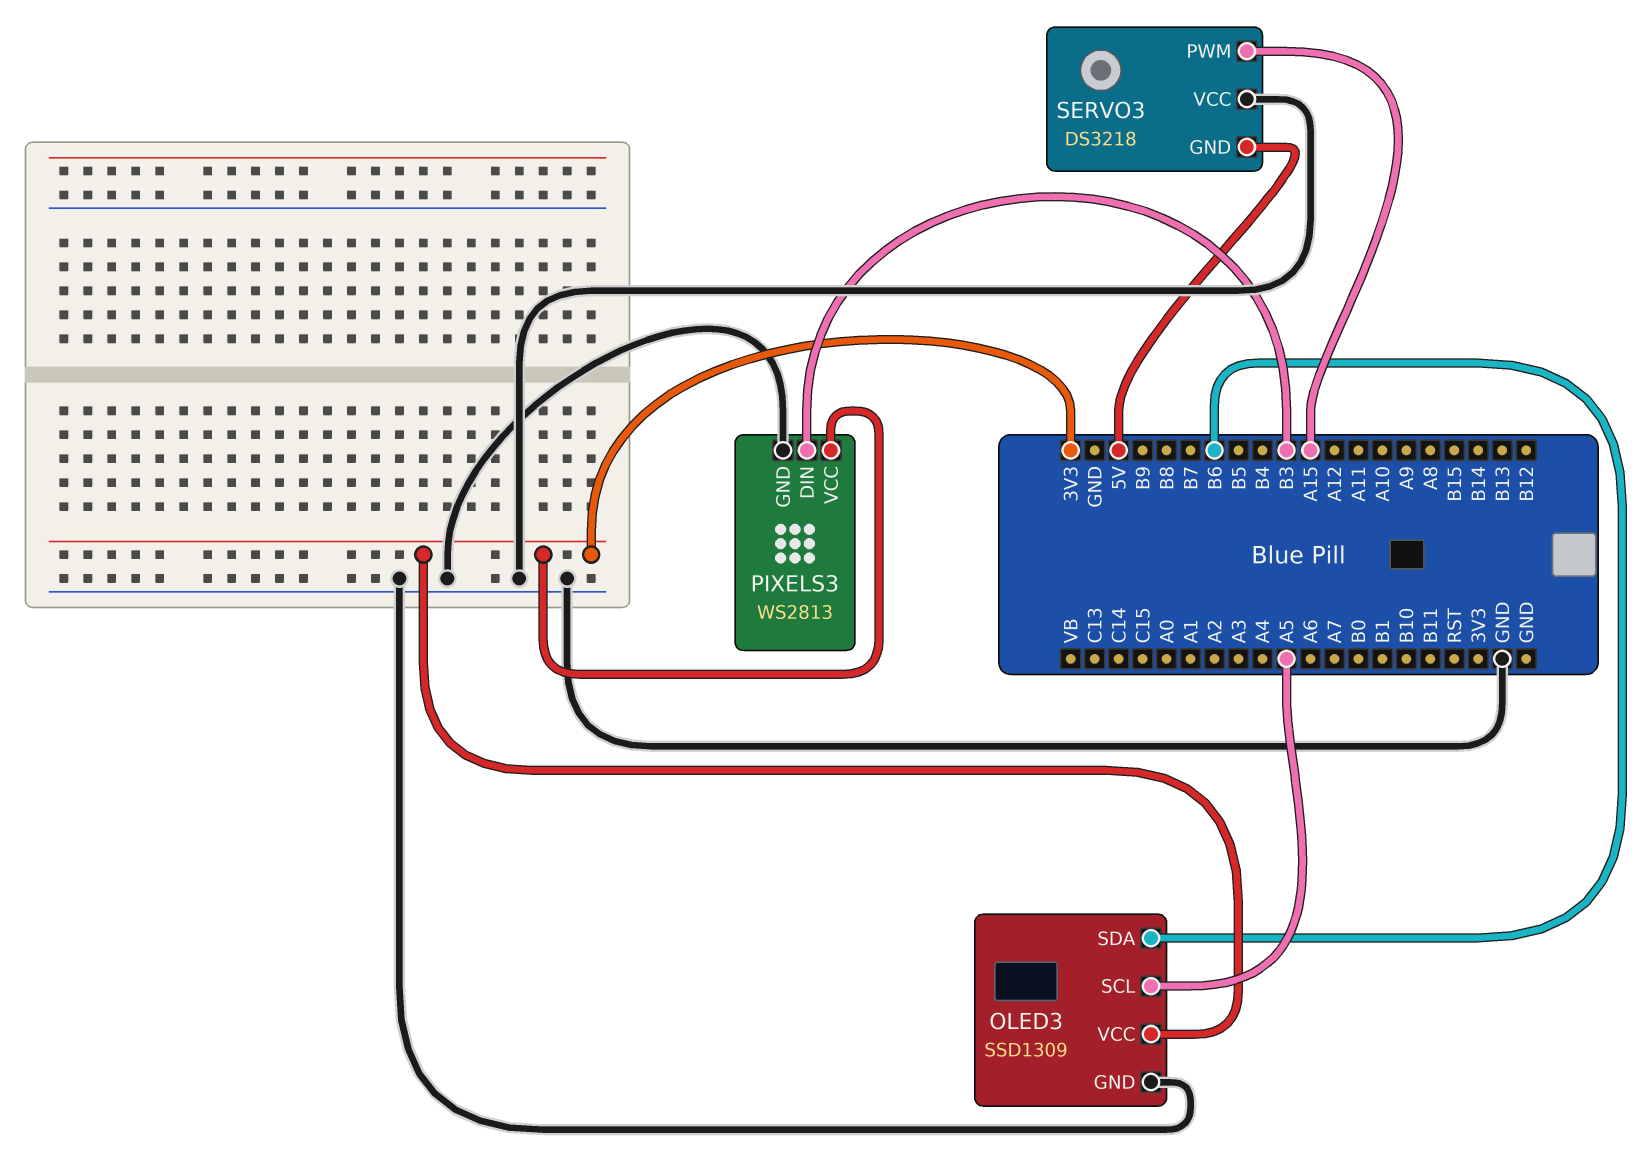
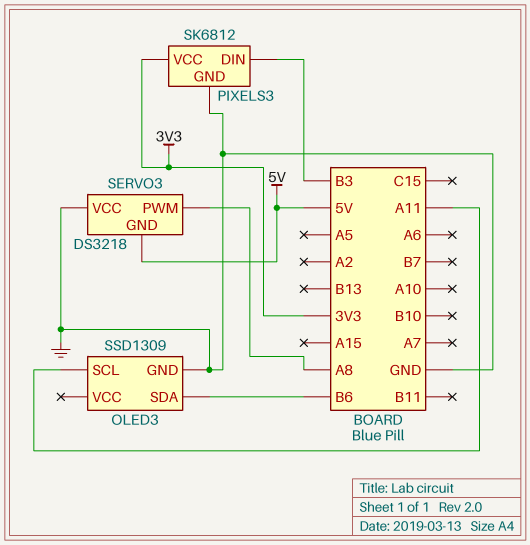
OLED3 pin SCL: A5 -> A11
OLED3 pin VCC: 3V3 -> none
PIXELS3: WS2813 -> SK6812
SERVO3 pin PWM: A15 -> A8

